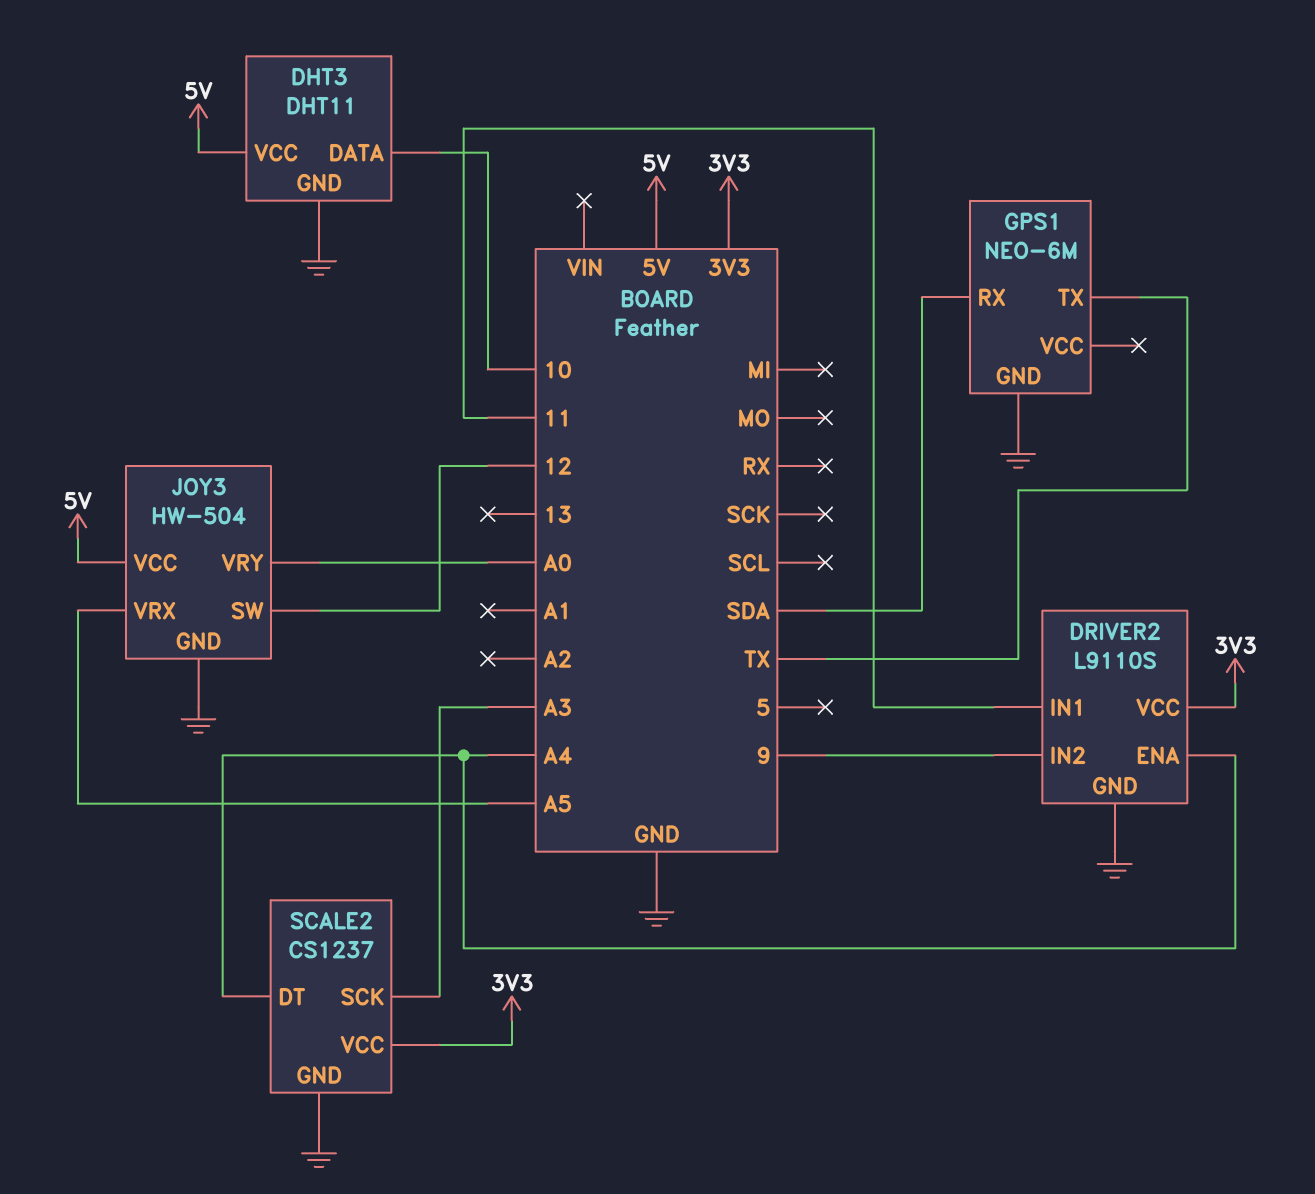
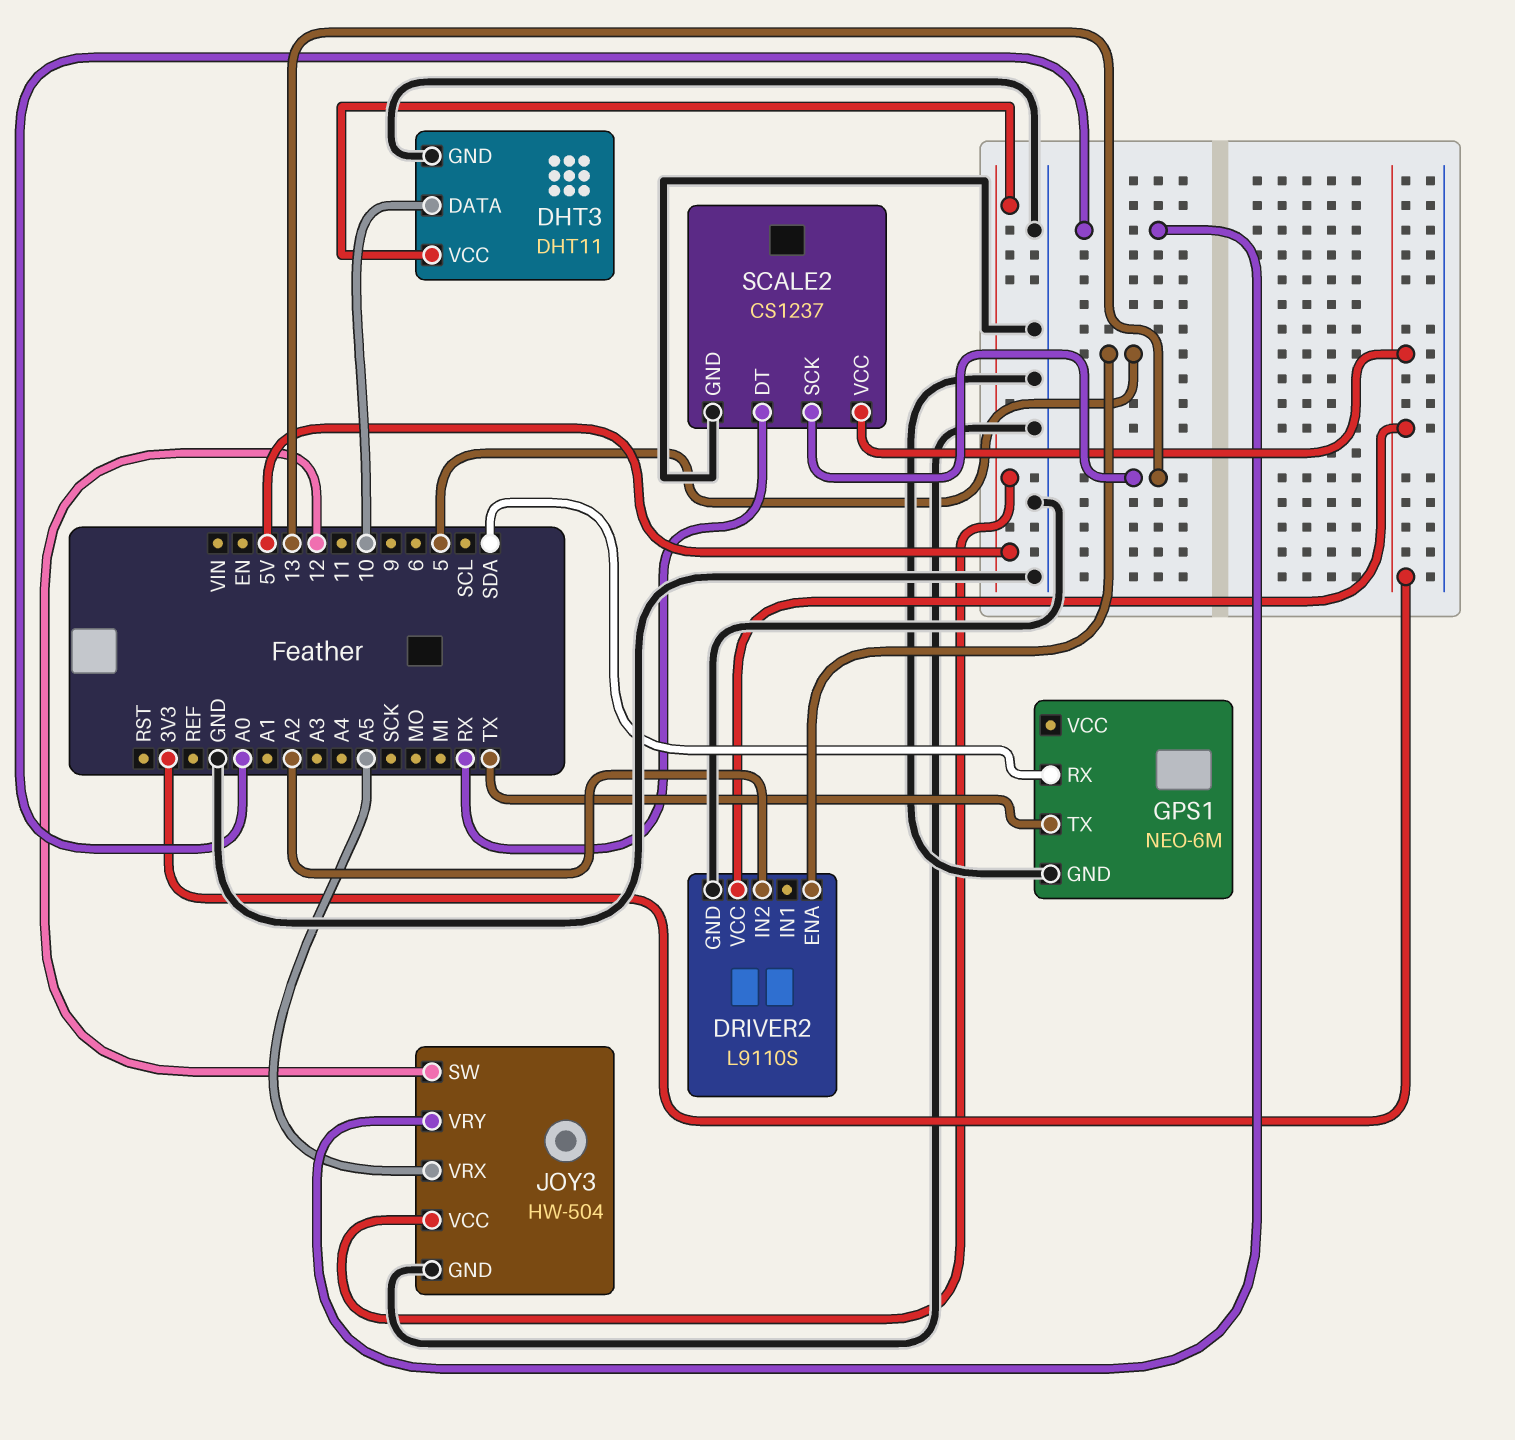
DRIVER2 pin ENA: A4 -> 5
DRIVER2 pin IN1: 11 -> none
DRIVER2 pin IN2: 9 -> A2
SCALE2 pin DT: A4 -> RX
SCALE2 pin SCK: A3 -> 13

